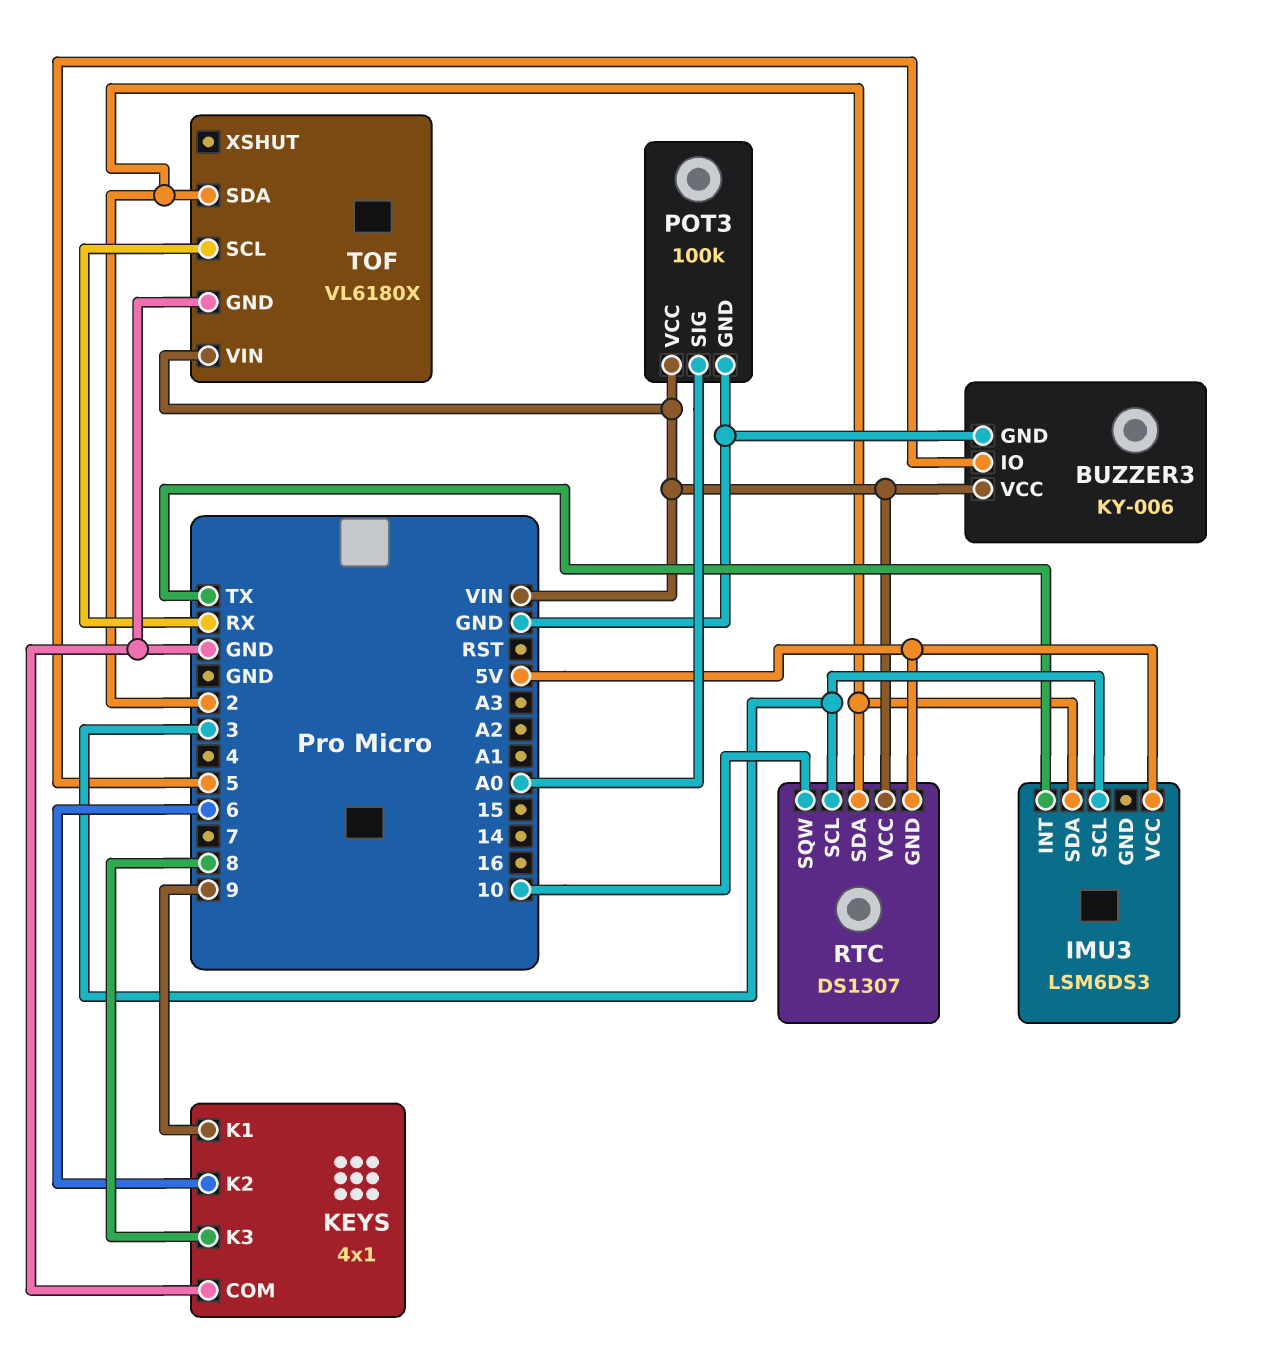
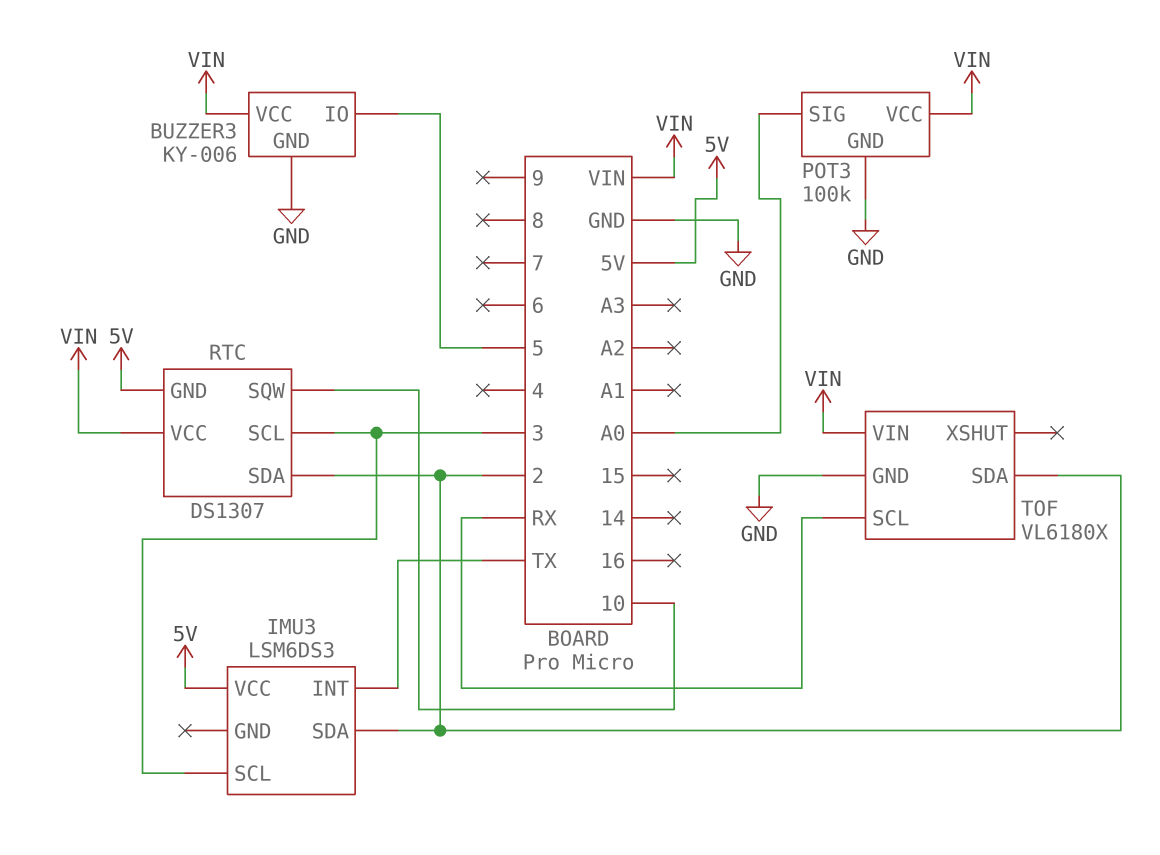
KEYS: 4x1 -> none
KEYS pin COM: GND -> none
KEYS pin K1: 9 -> none
KEYS pin K2: 6 -> none
KEYS pin K3: 8 -> none

